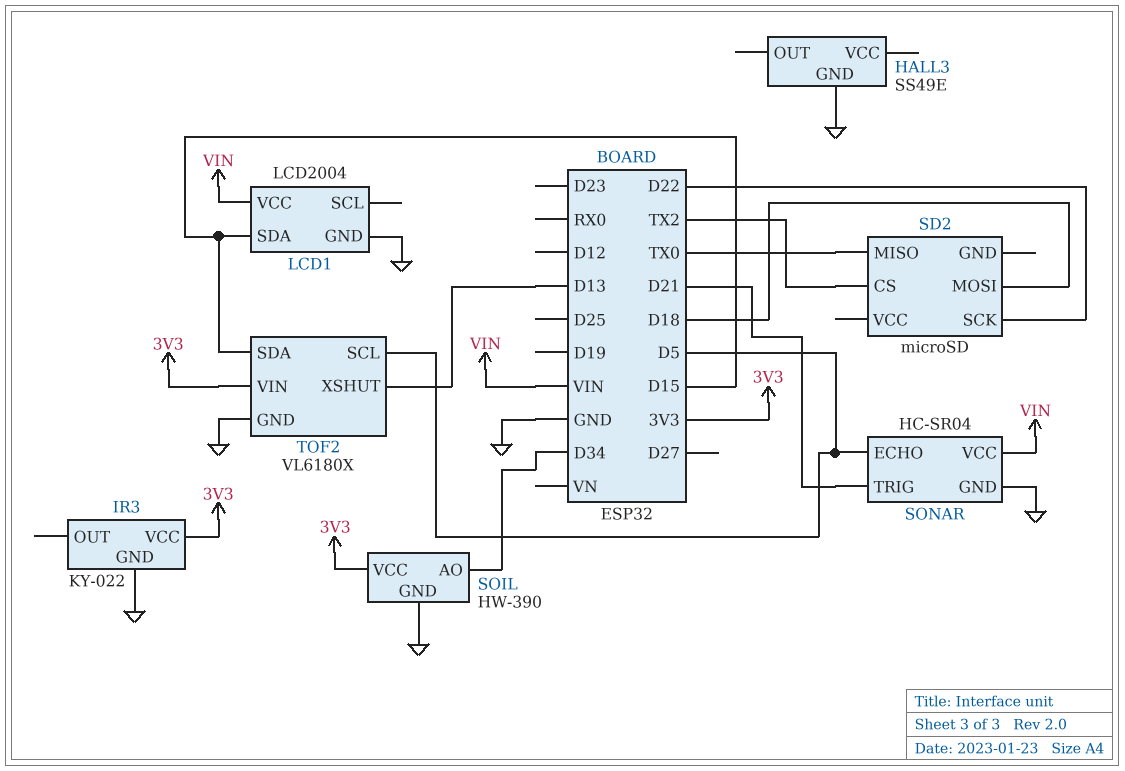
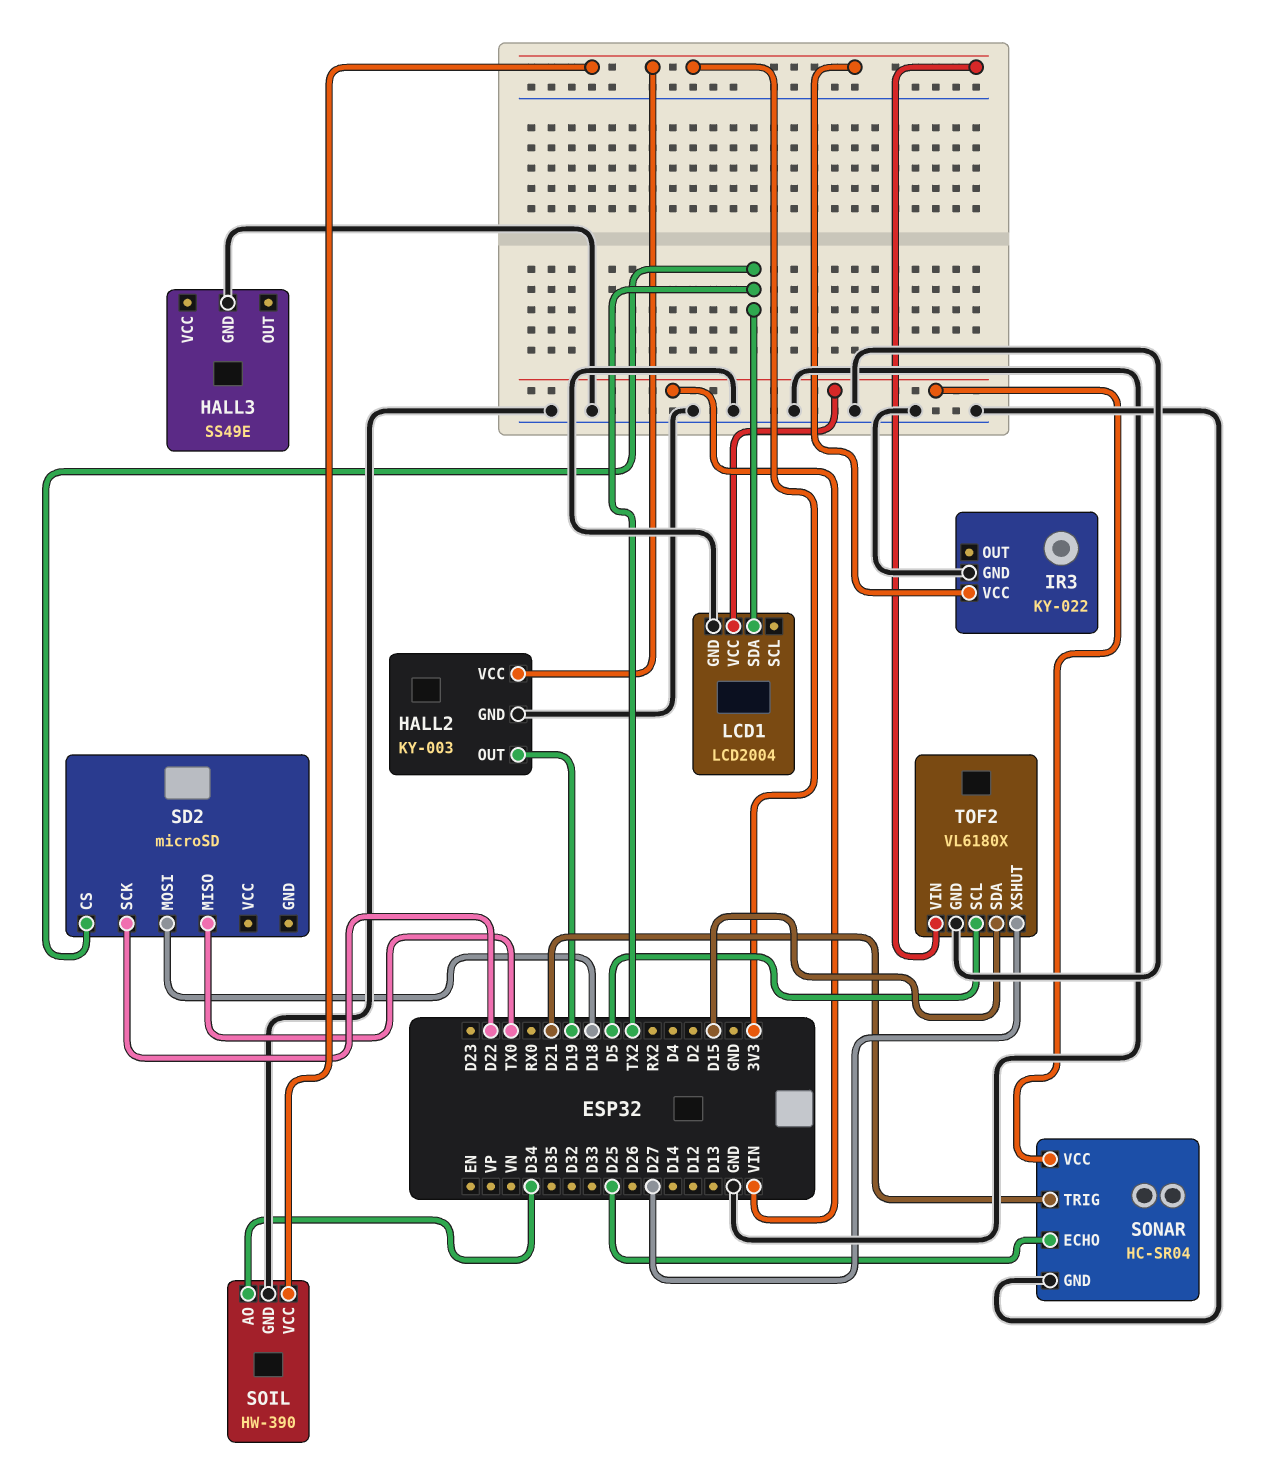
HALL2: none -> KY-003
HALL2 pin GND: none -> GND
HALL2 pin OUT: none -> D19
HALL2 pin VCC: none -> 3V3
LCD1 pin SDA: D15 -> TX2
SONAR pin ECHO: D5 -> D25
TOF2 pin XSHUT: D13 -> D27

